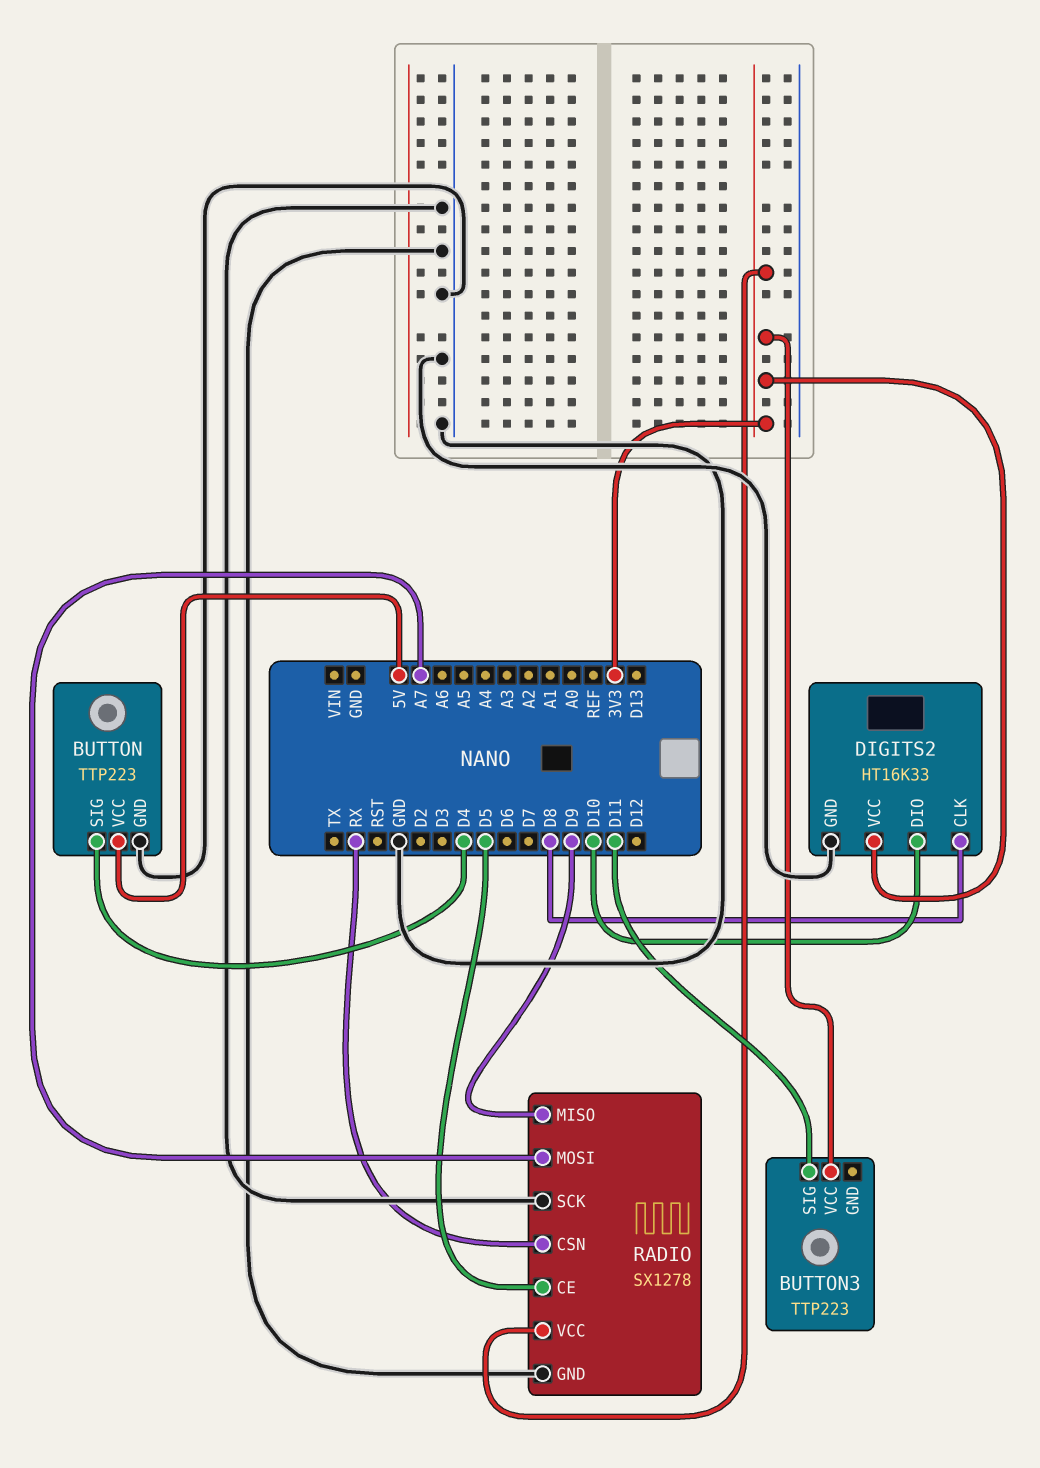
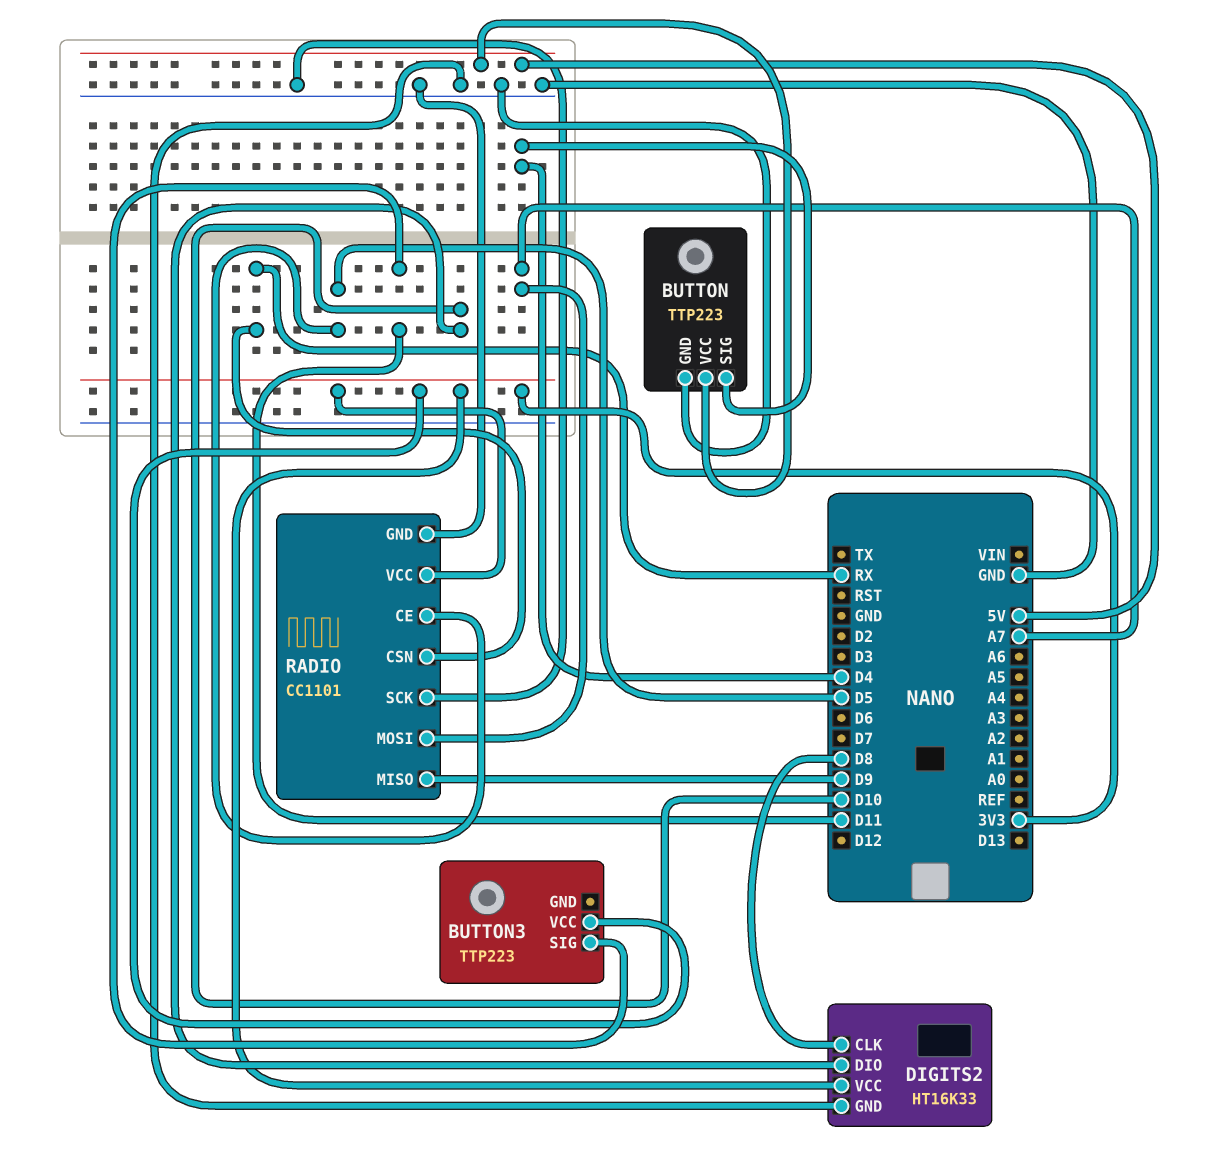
RADIO: SX1278 -> CC1101

